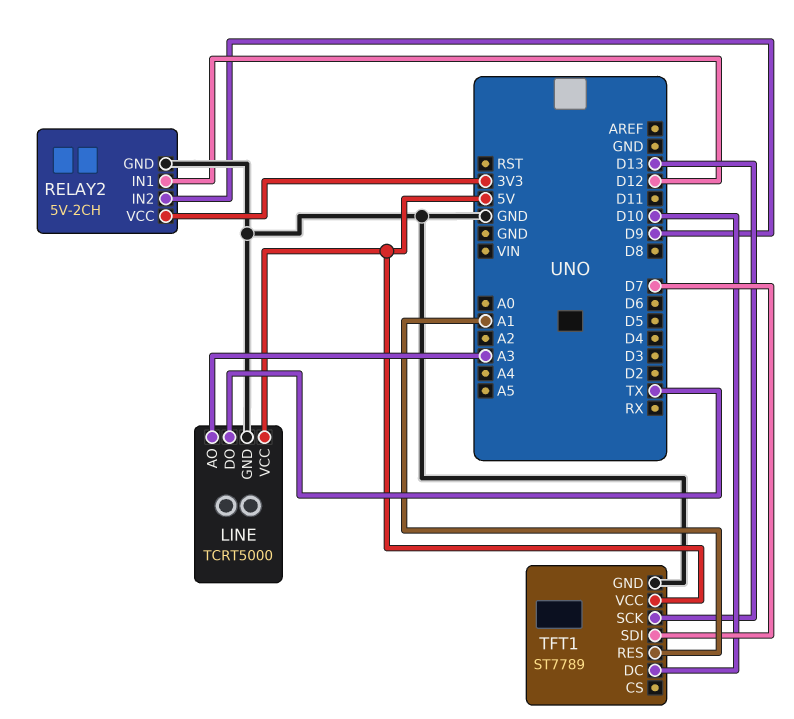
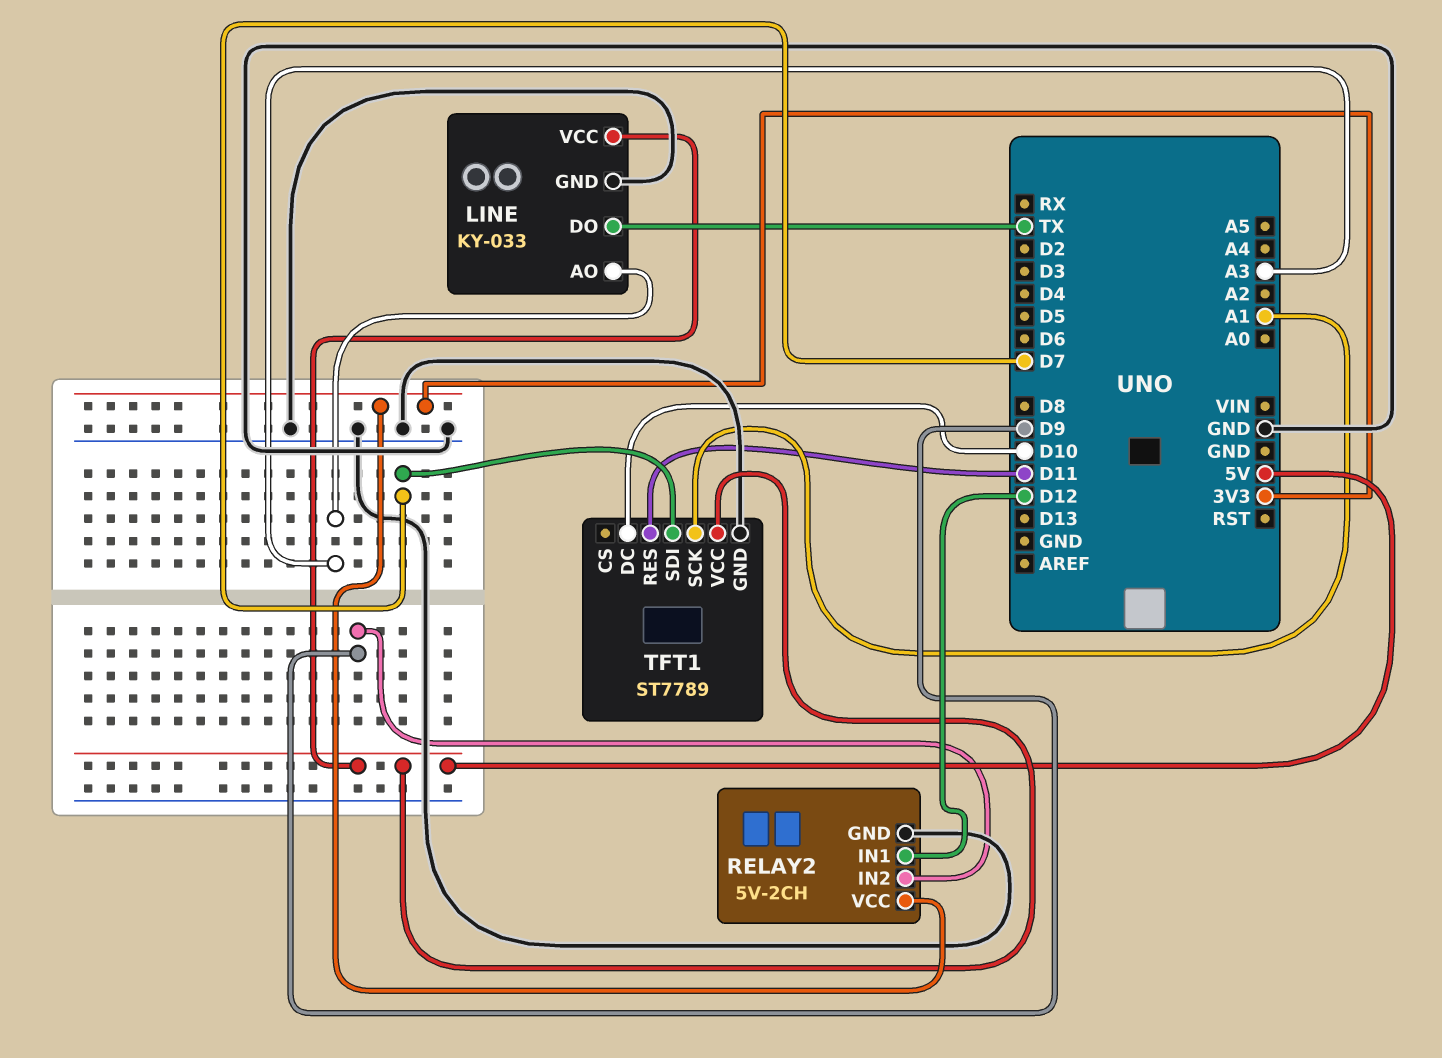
LINE: TCRT5000 -> KY-033
TFT1 pin RES: A1 -> D11
TFT1 pin SCK: D13 -> A1

